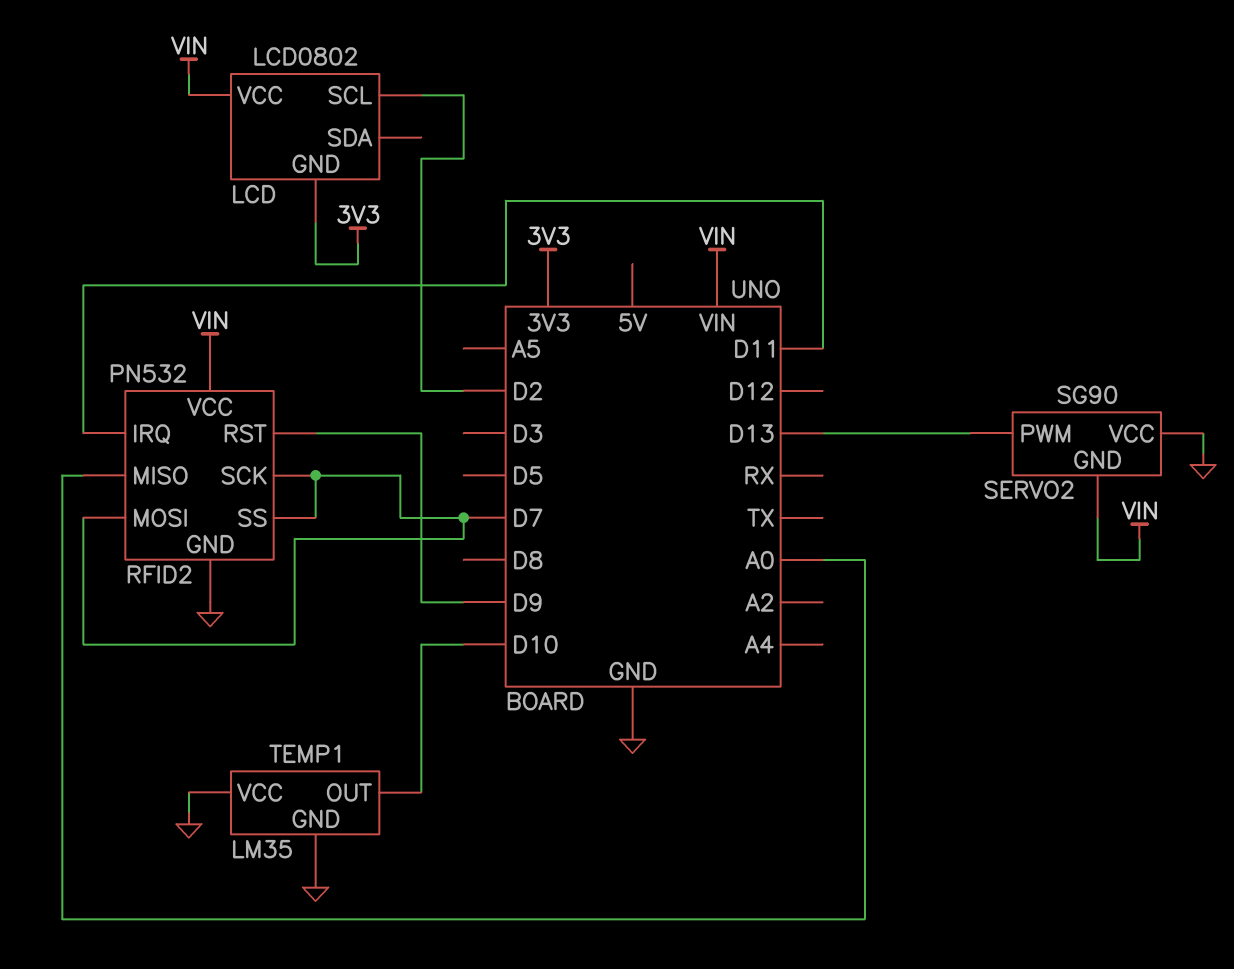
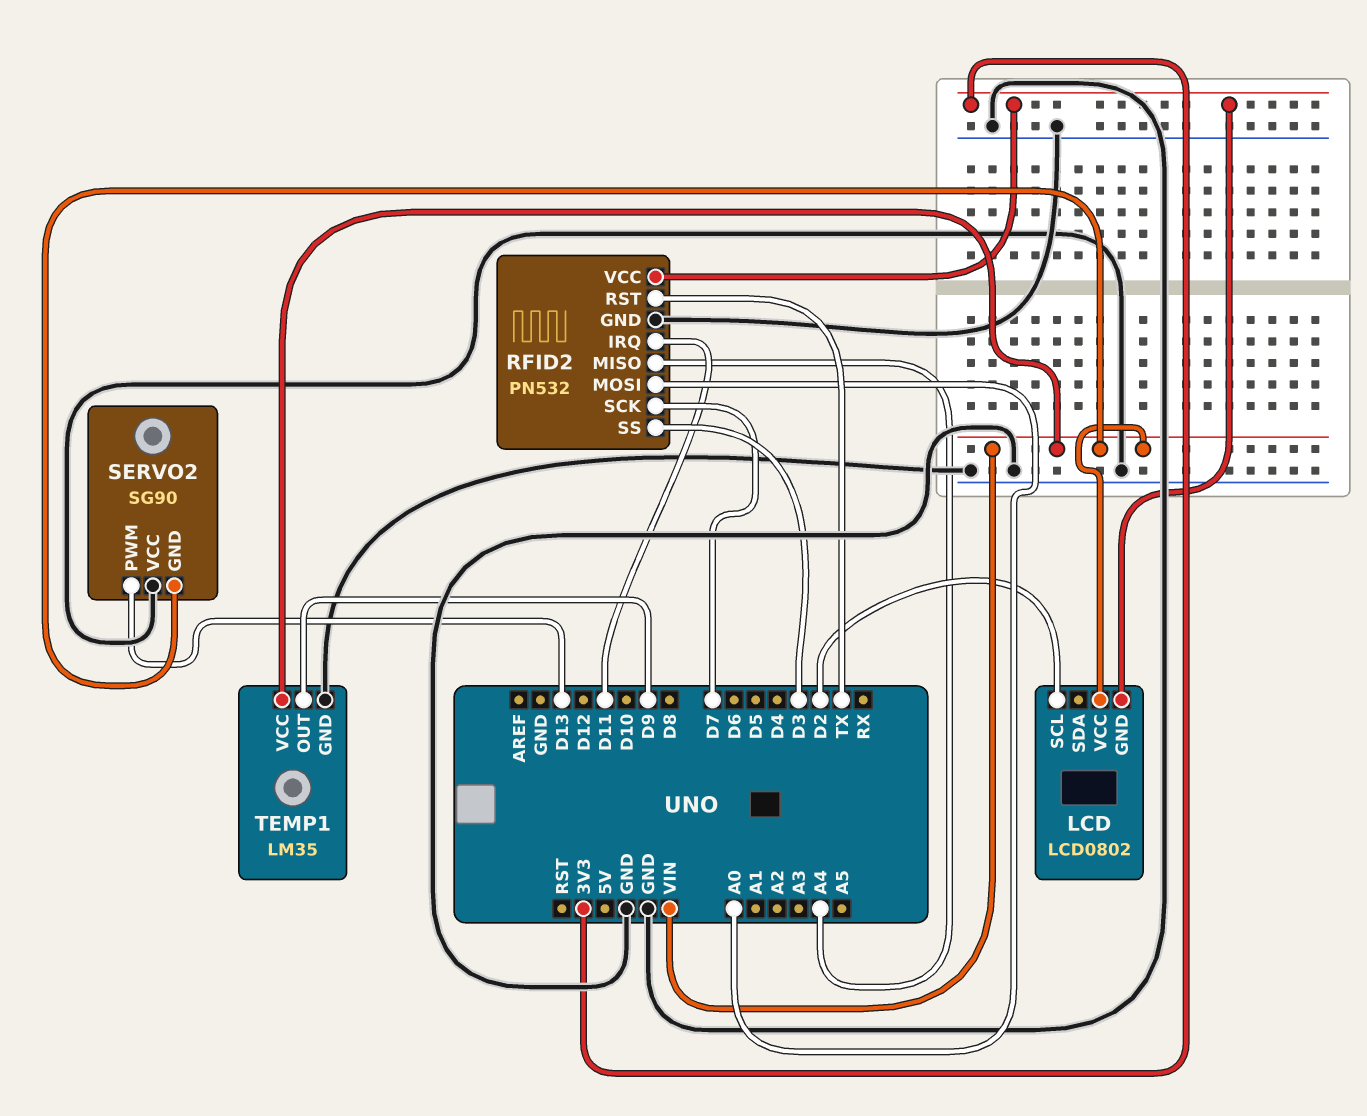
RFID2 pin MISO: A0 -> A4
RFID2 pin MOSI: D7 -> A0
RFID2 pin RST: D9 -> TX
RFID2 pin SS: D7 -> D3
RFID2 pin VCC: VIN -> 3V3
TEMP1 pin OUT: D10 -> D9
TEMP1 pin VCC: GND -> VIN

